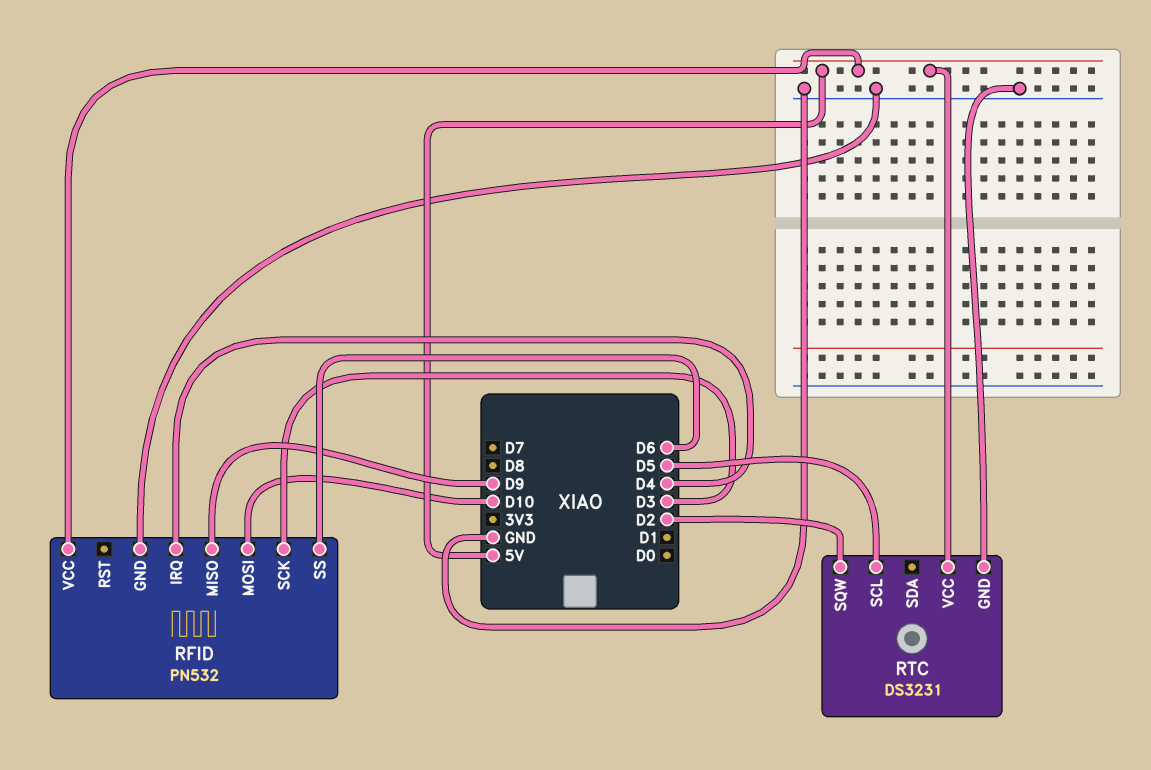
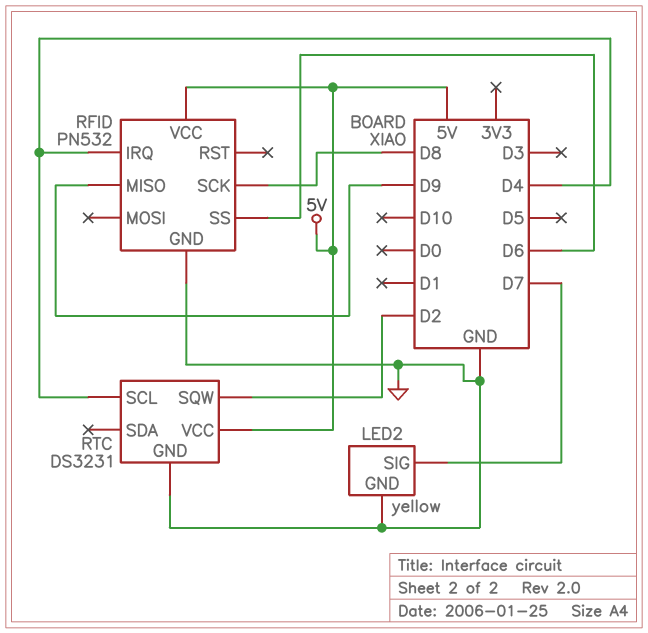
LED2: none -> yellow
LED2 pin GND: none -> GND
LED2 pin SIG: none -> D7
RFID pin MOSI: D10 -> none
RFID pin SCK: D3 -> D8
RTC pin SCL: D5 -> D4

